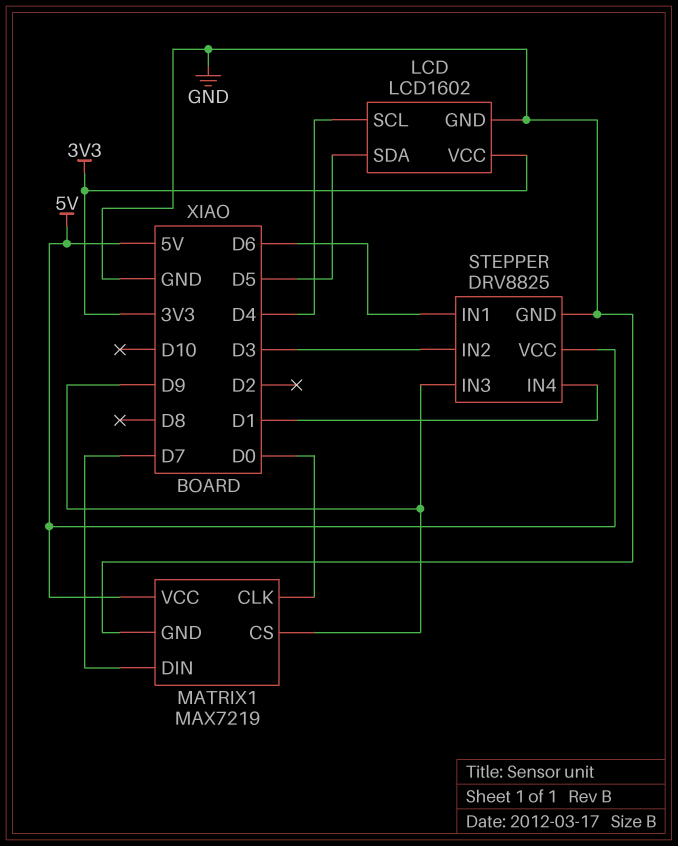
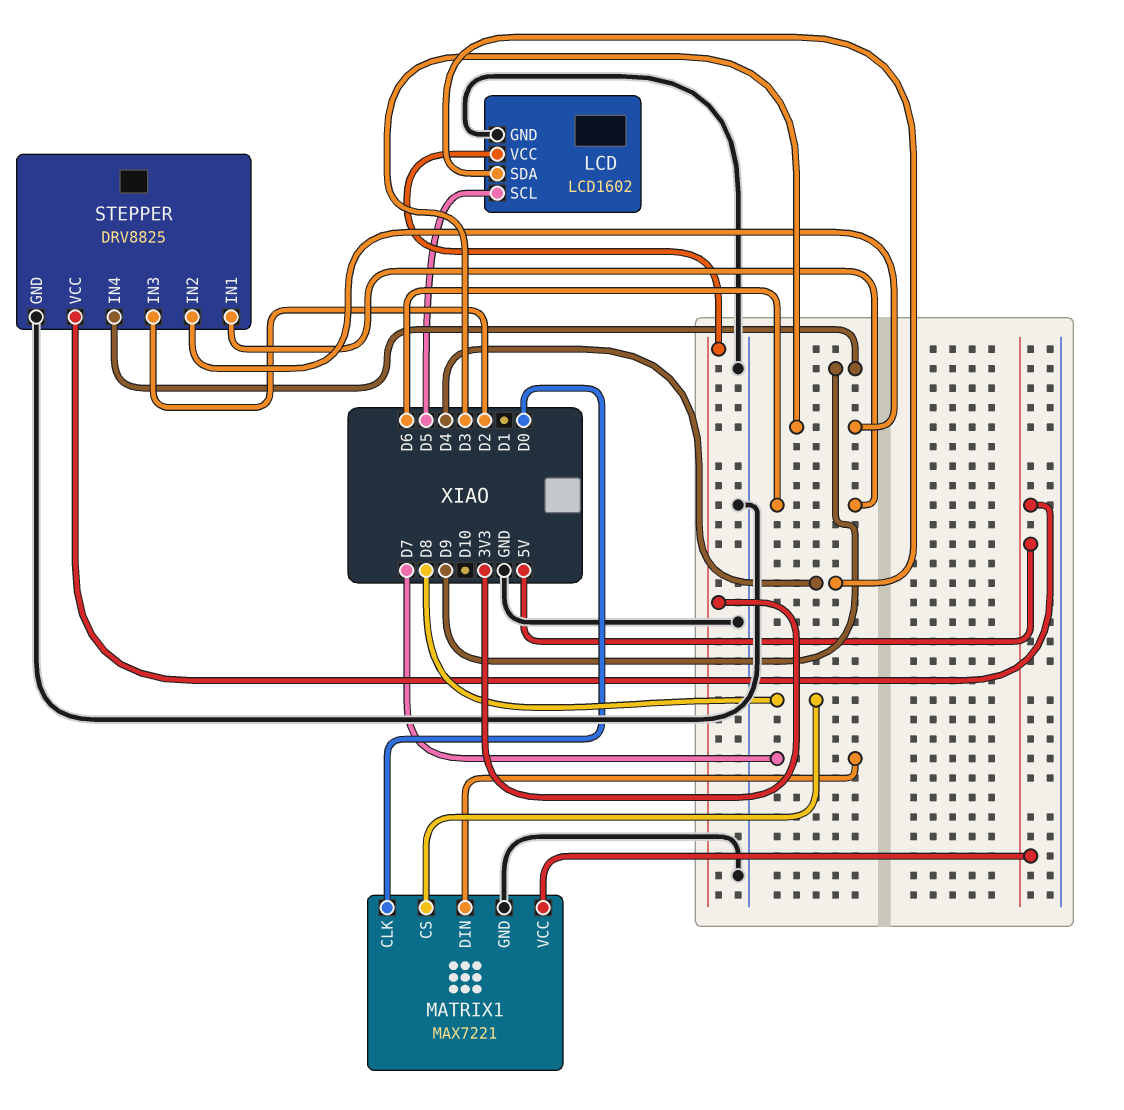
LCD pin SCL: D4 -> D5
LCD pin SDA: D5 -> D4
MATRIX1: MAX7219 -> MAX7221
MATRIX1 pin CS: D9 -> D8
STEPPER pin IN3: D9 -> D2
STEPPER pin IN4: D1 -> D9

